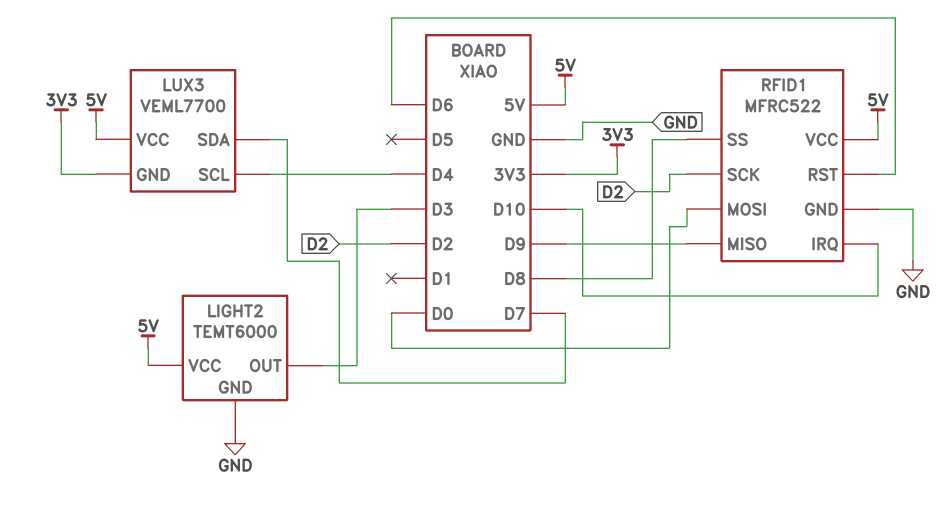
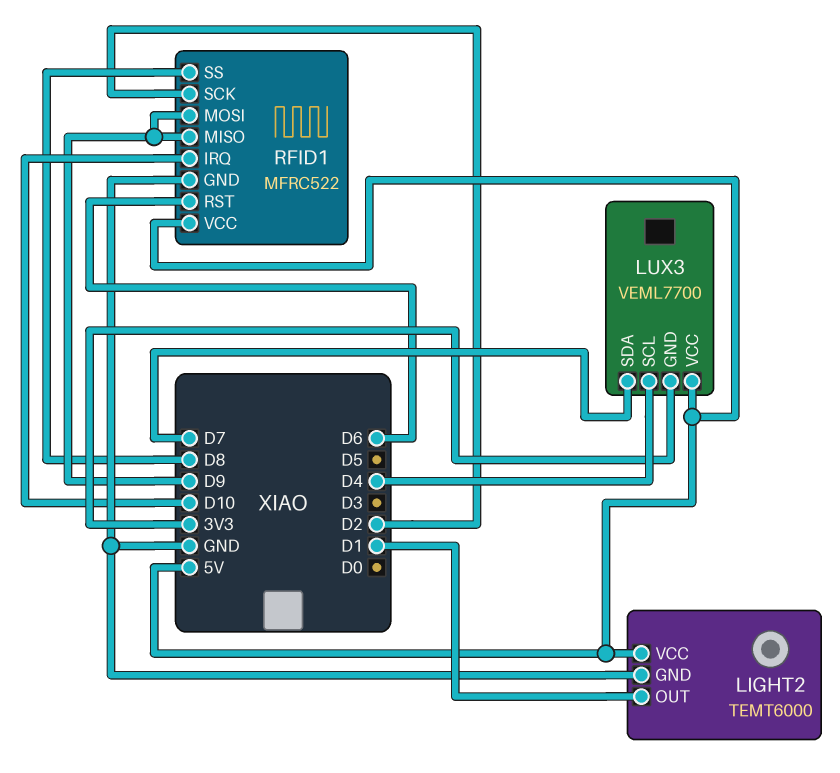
LIGHT2 pin OUT: D3 -> D1
RFID1 pin MOSI: D0 -> D9

